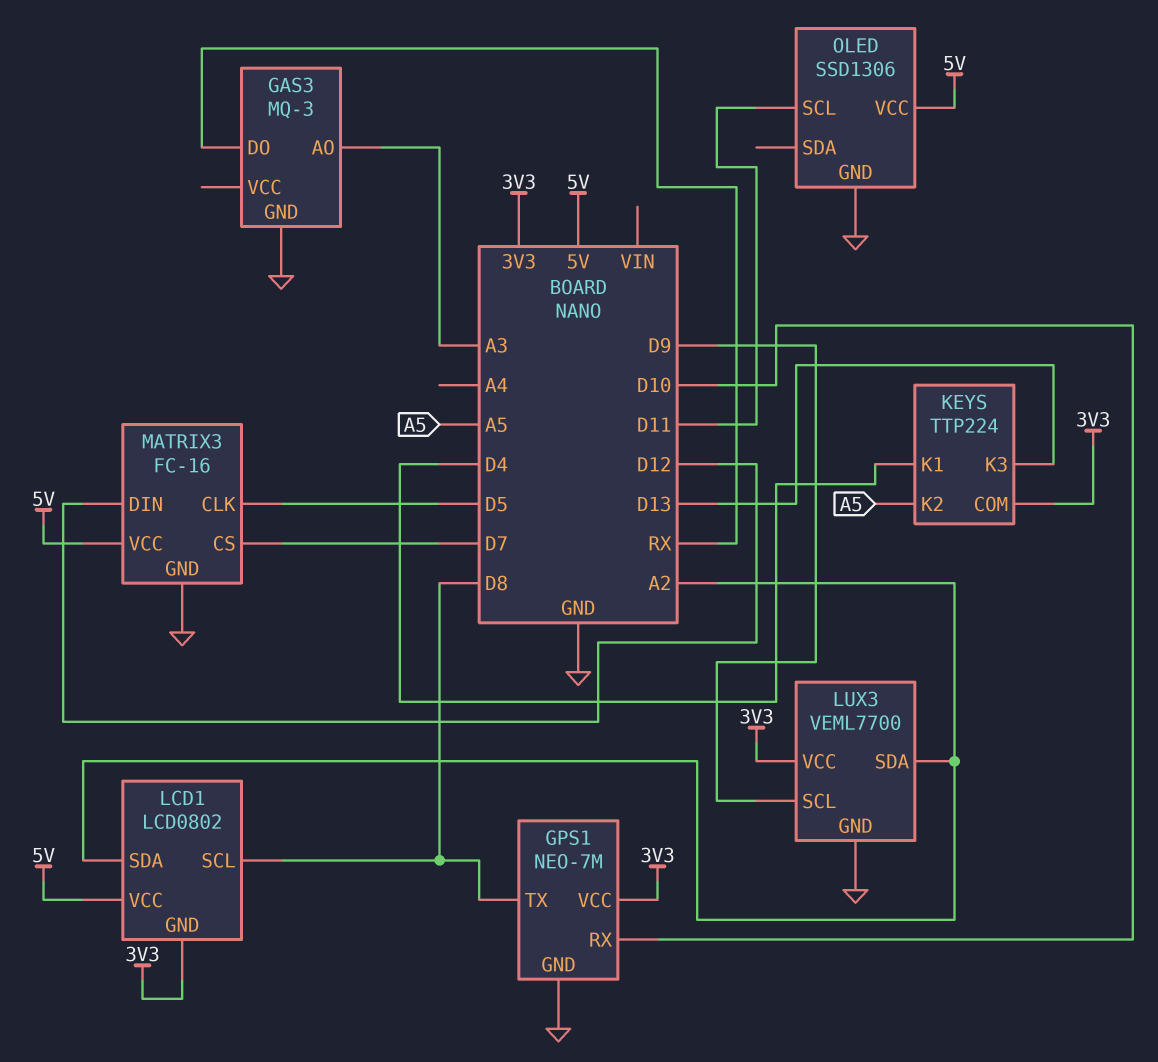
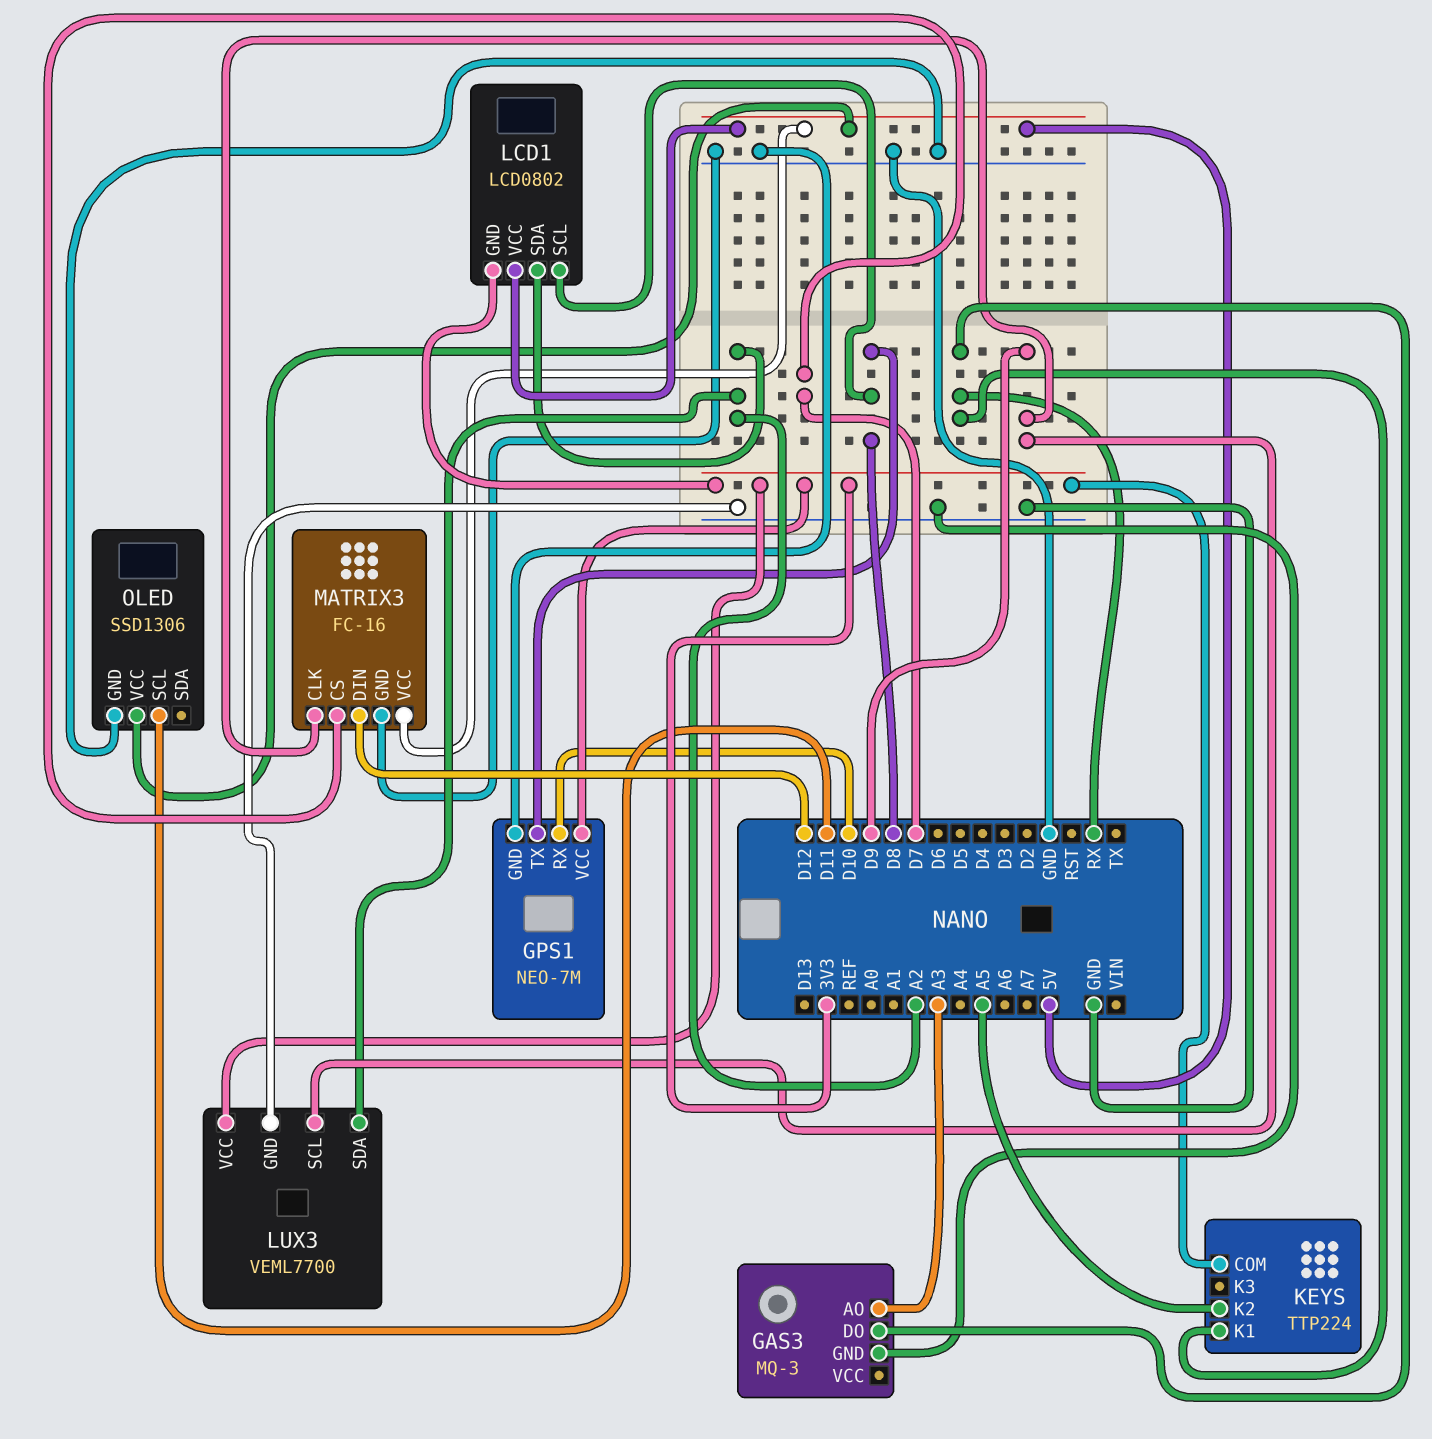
KEYS pin K1: D4 -> RX
KEYS pin K3: D13 -> none
MATRIX3 pin CLK: D5 -> D9

